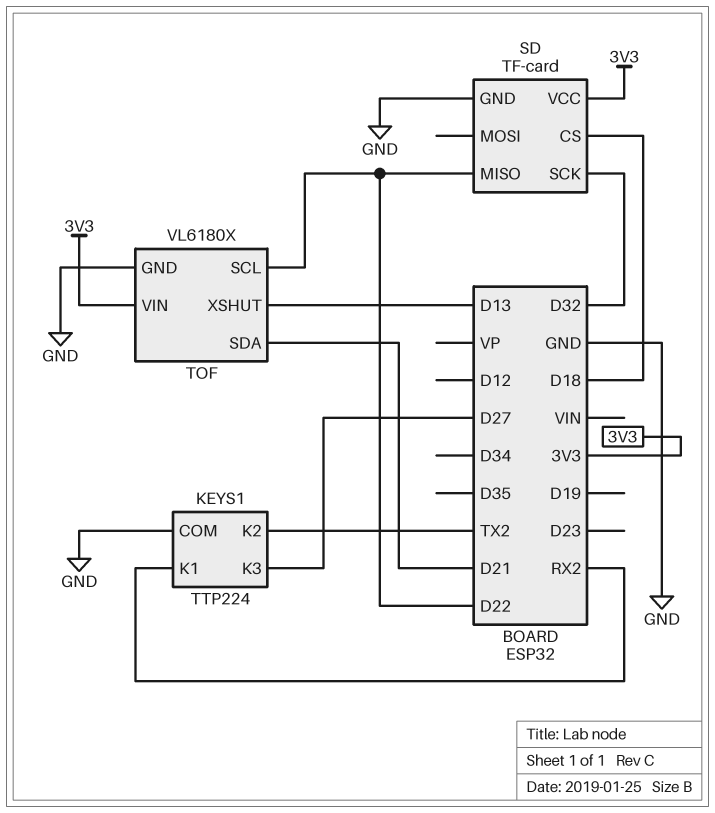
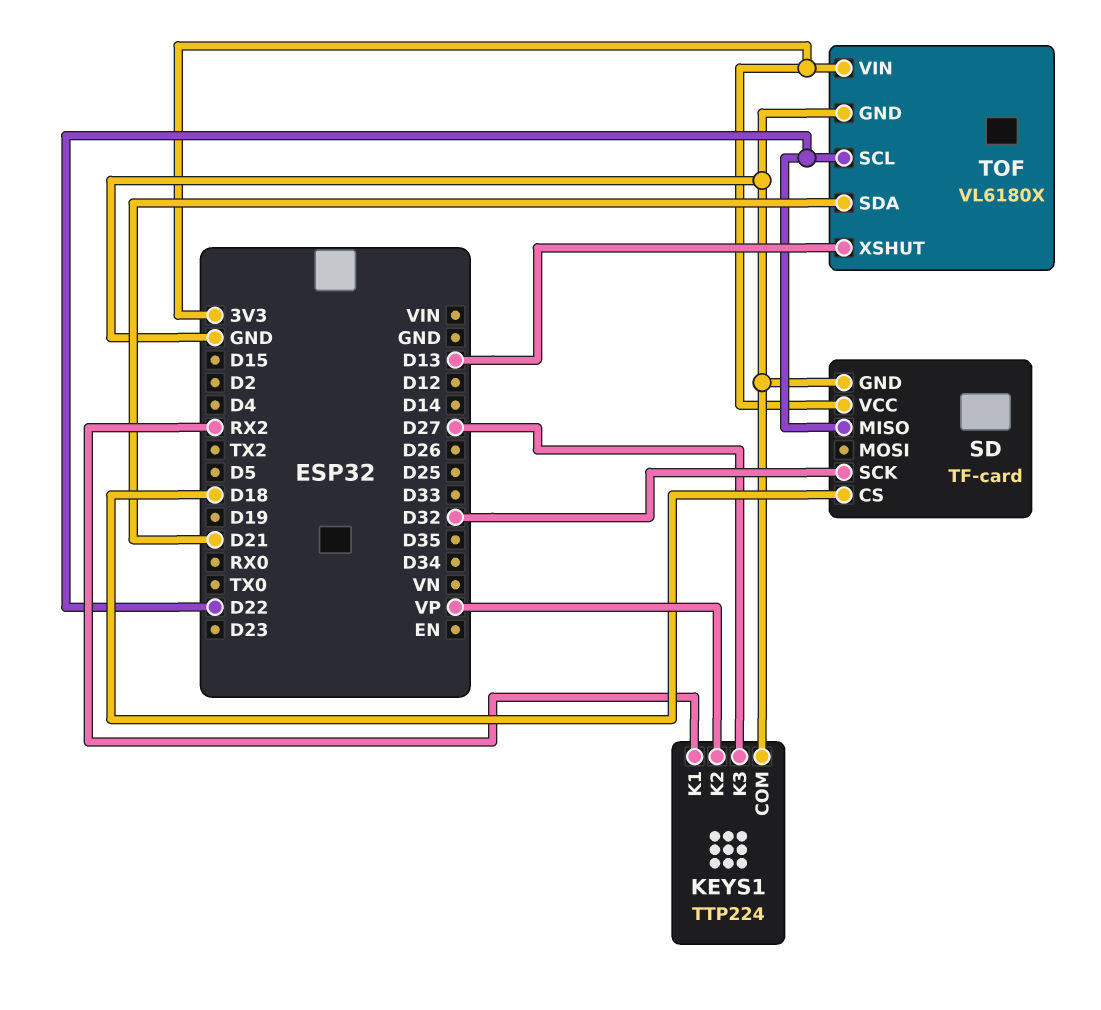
KEYS1 pin K2: TX2 -> VP

